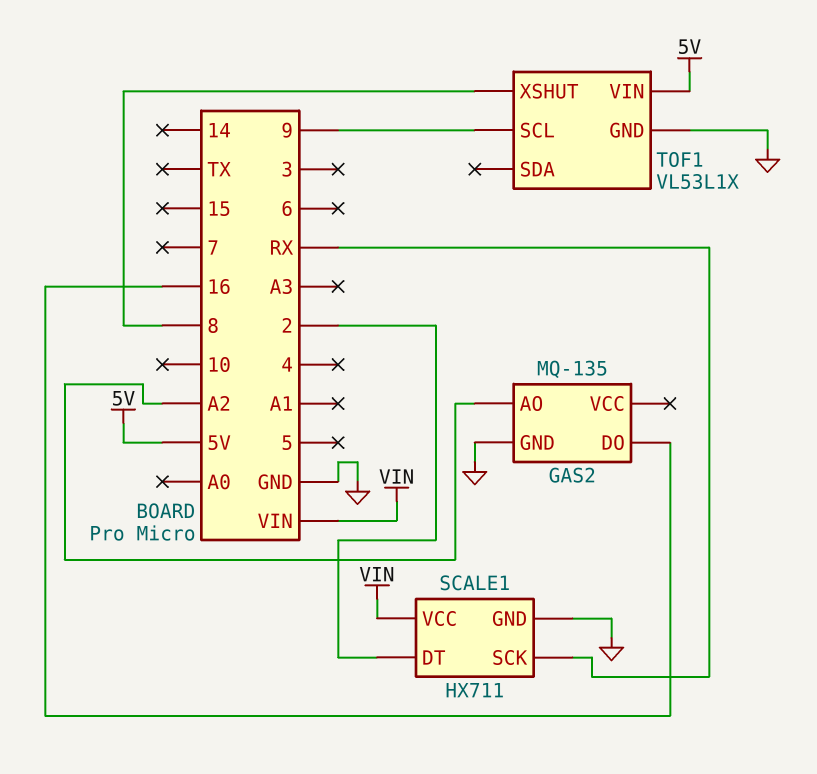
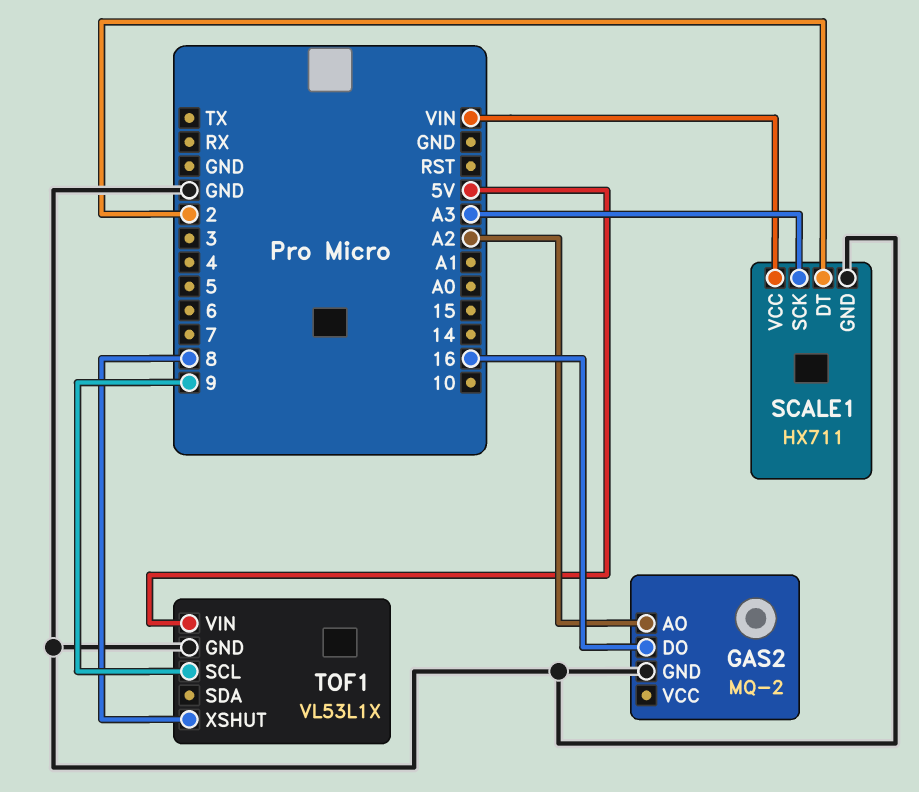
GAS2: MQ-135 -> MQ-2
SCALE1 pin SCK: RX -> A3

